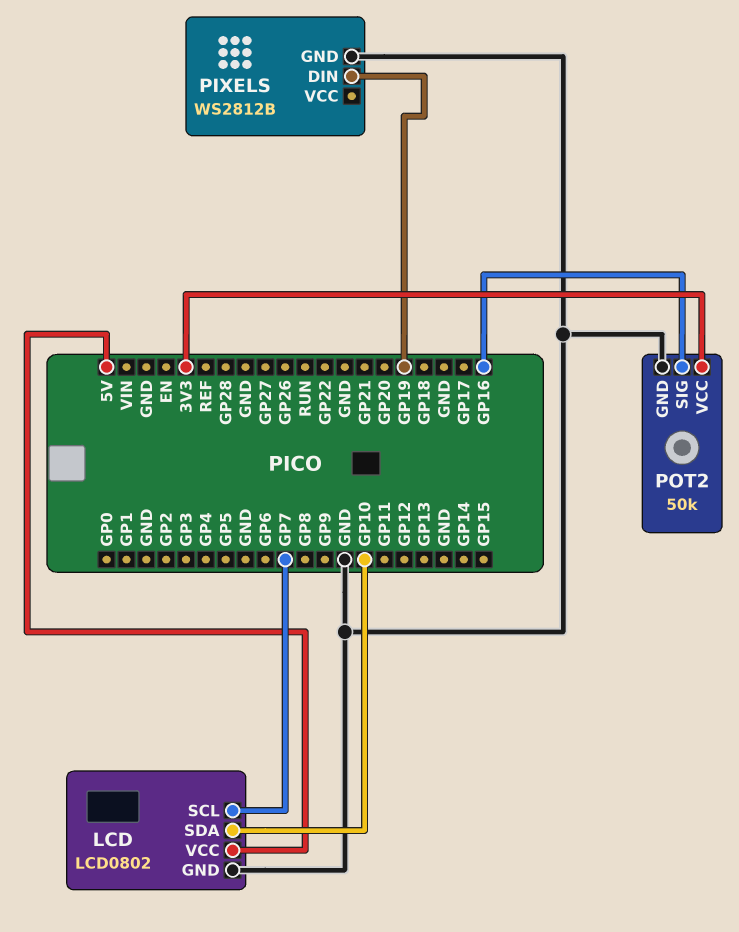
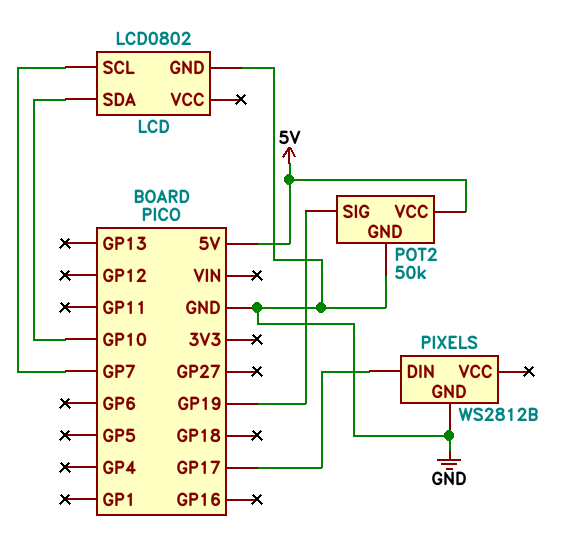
LCD pin VCC: 5V -> none
PIXELS pin DIN: GP19 -> GP17
POT2 pin SIG: GP16 -> GP19
POT2 pin VCC: 3V3 -> 5V

